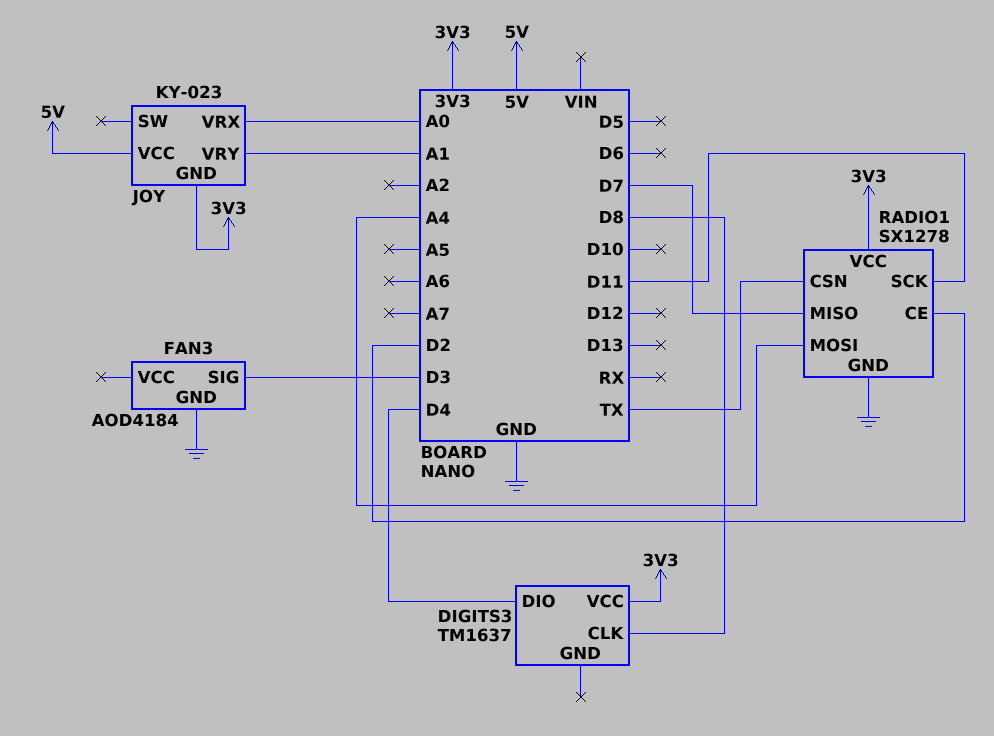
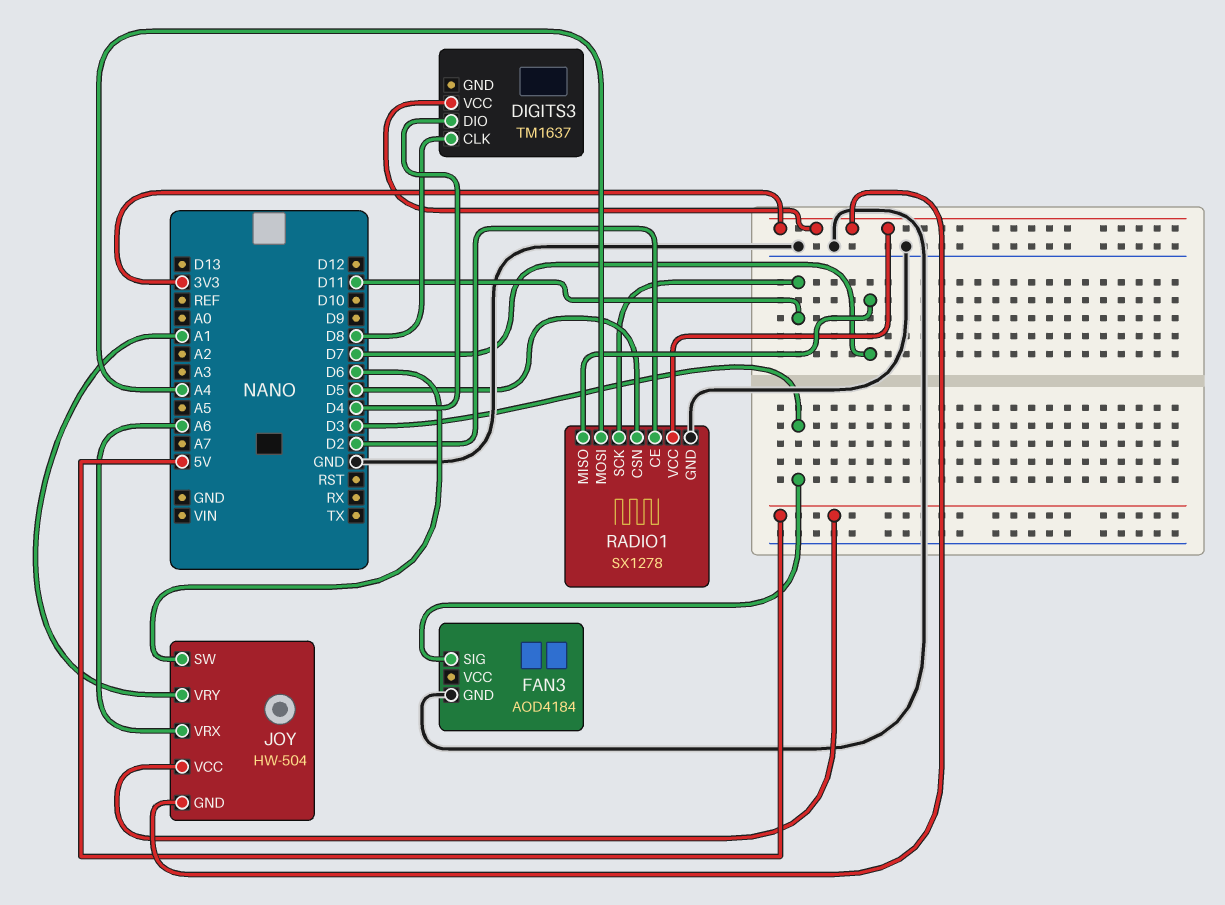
JOY: KY-023 -> HW-504
JOY pin SW: none -> D6
JOY pin VRX: A0 -> A6
RADIO1 pin CSN: TX -> D5

